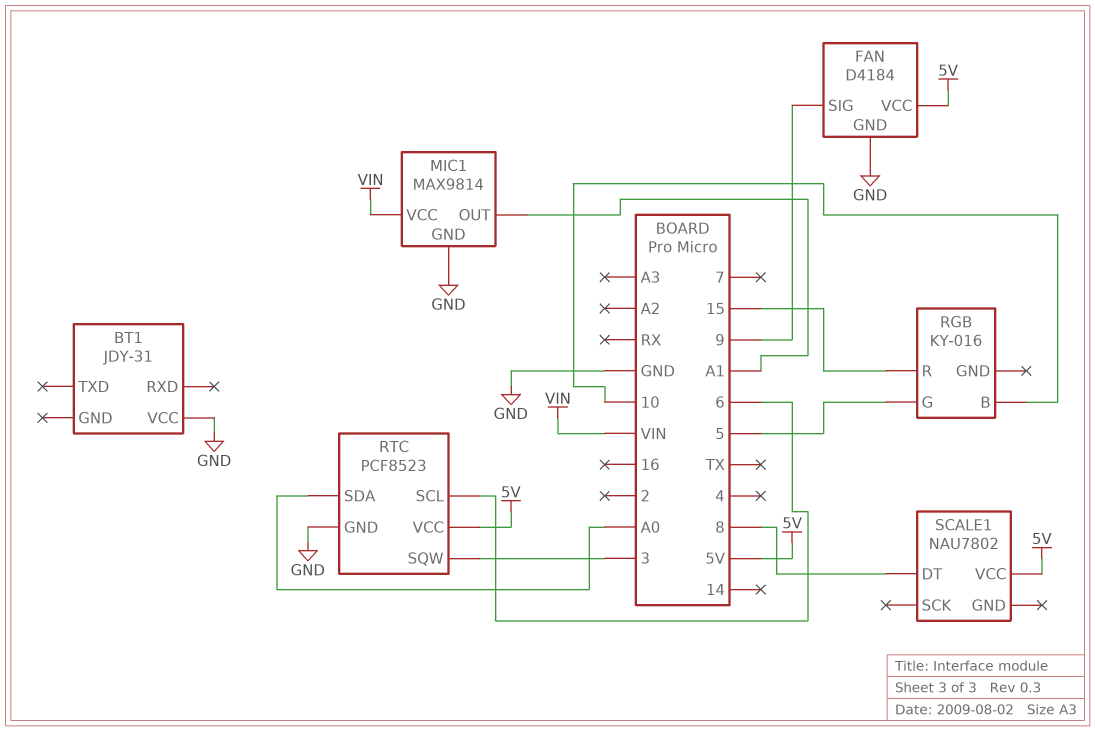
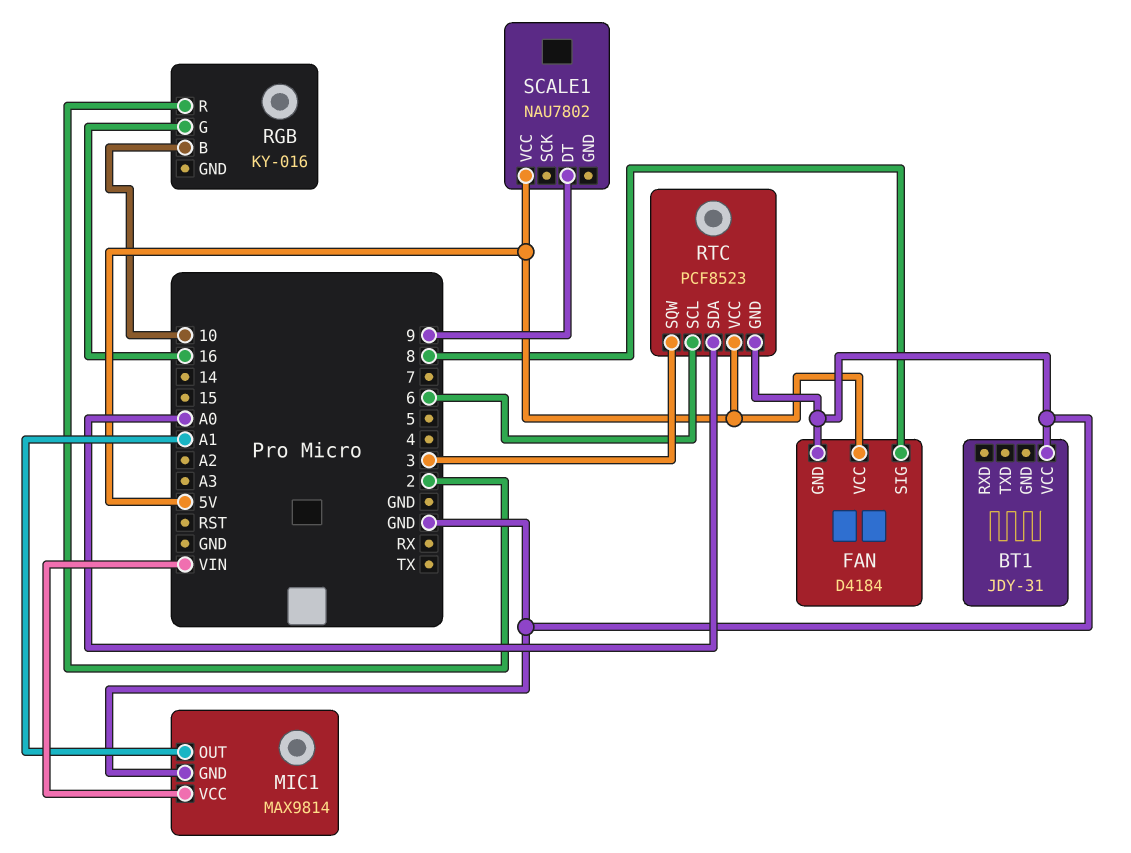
FAN pin SIG: 9 -> 8
RGB pin G: 5 -> 16
RGB pin R: 15 -> 2
SCALE1 pin DT: 8 -> 9

